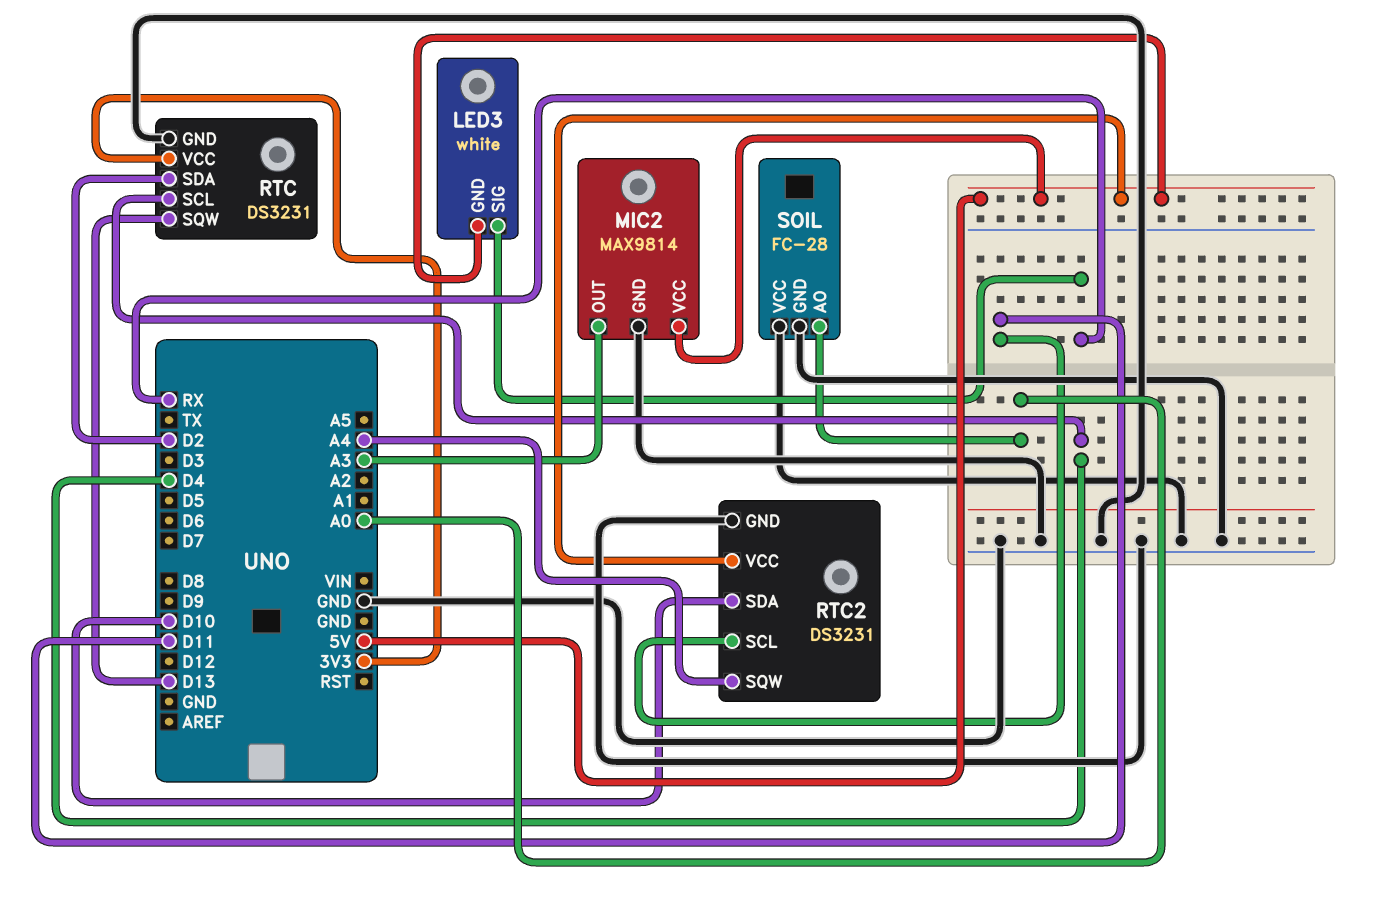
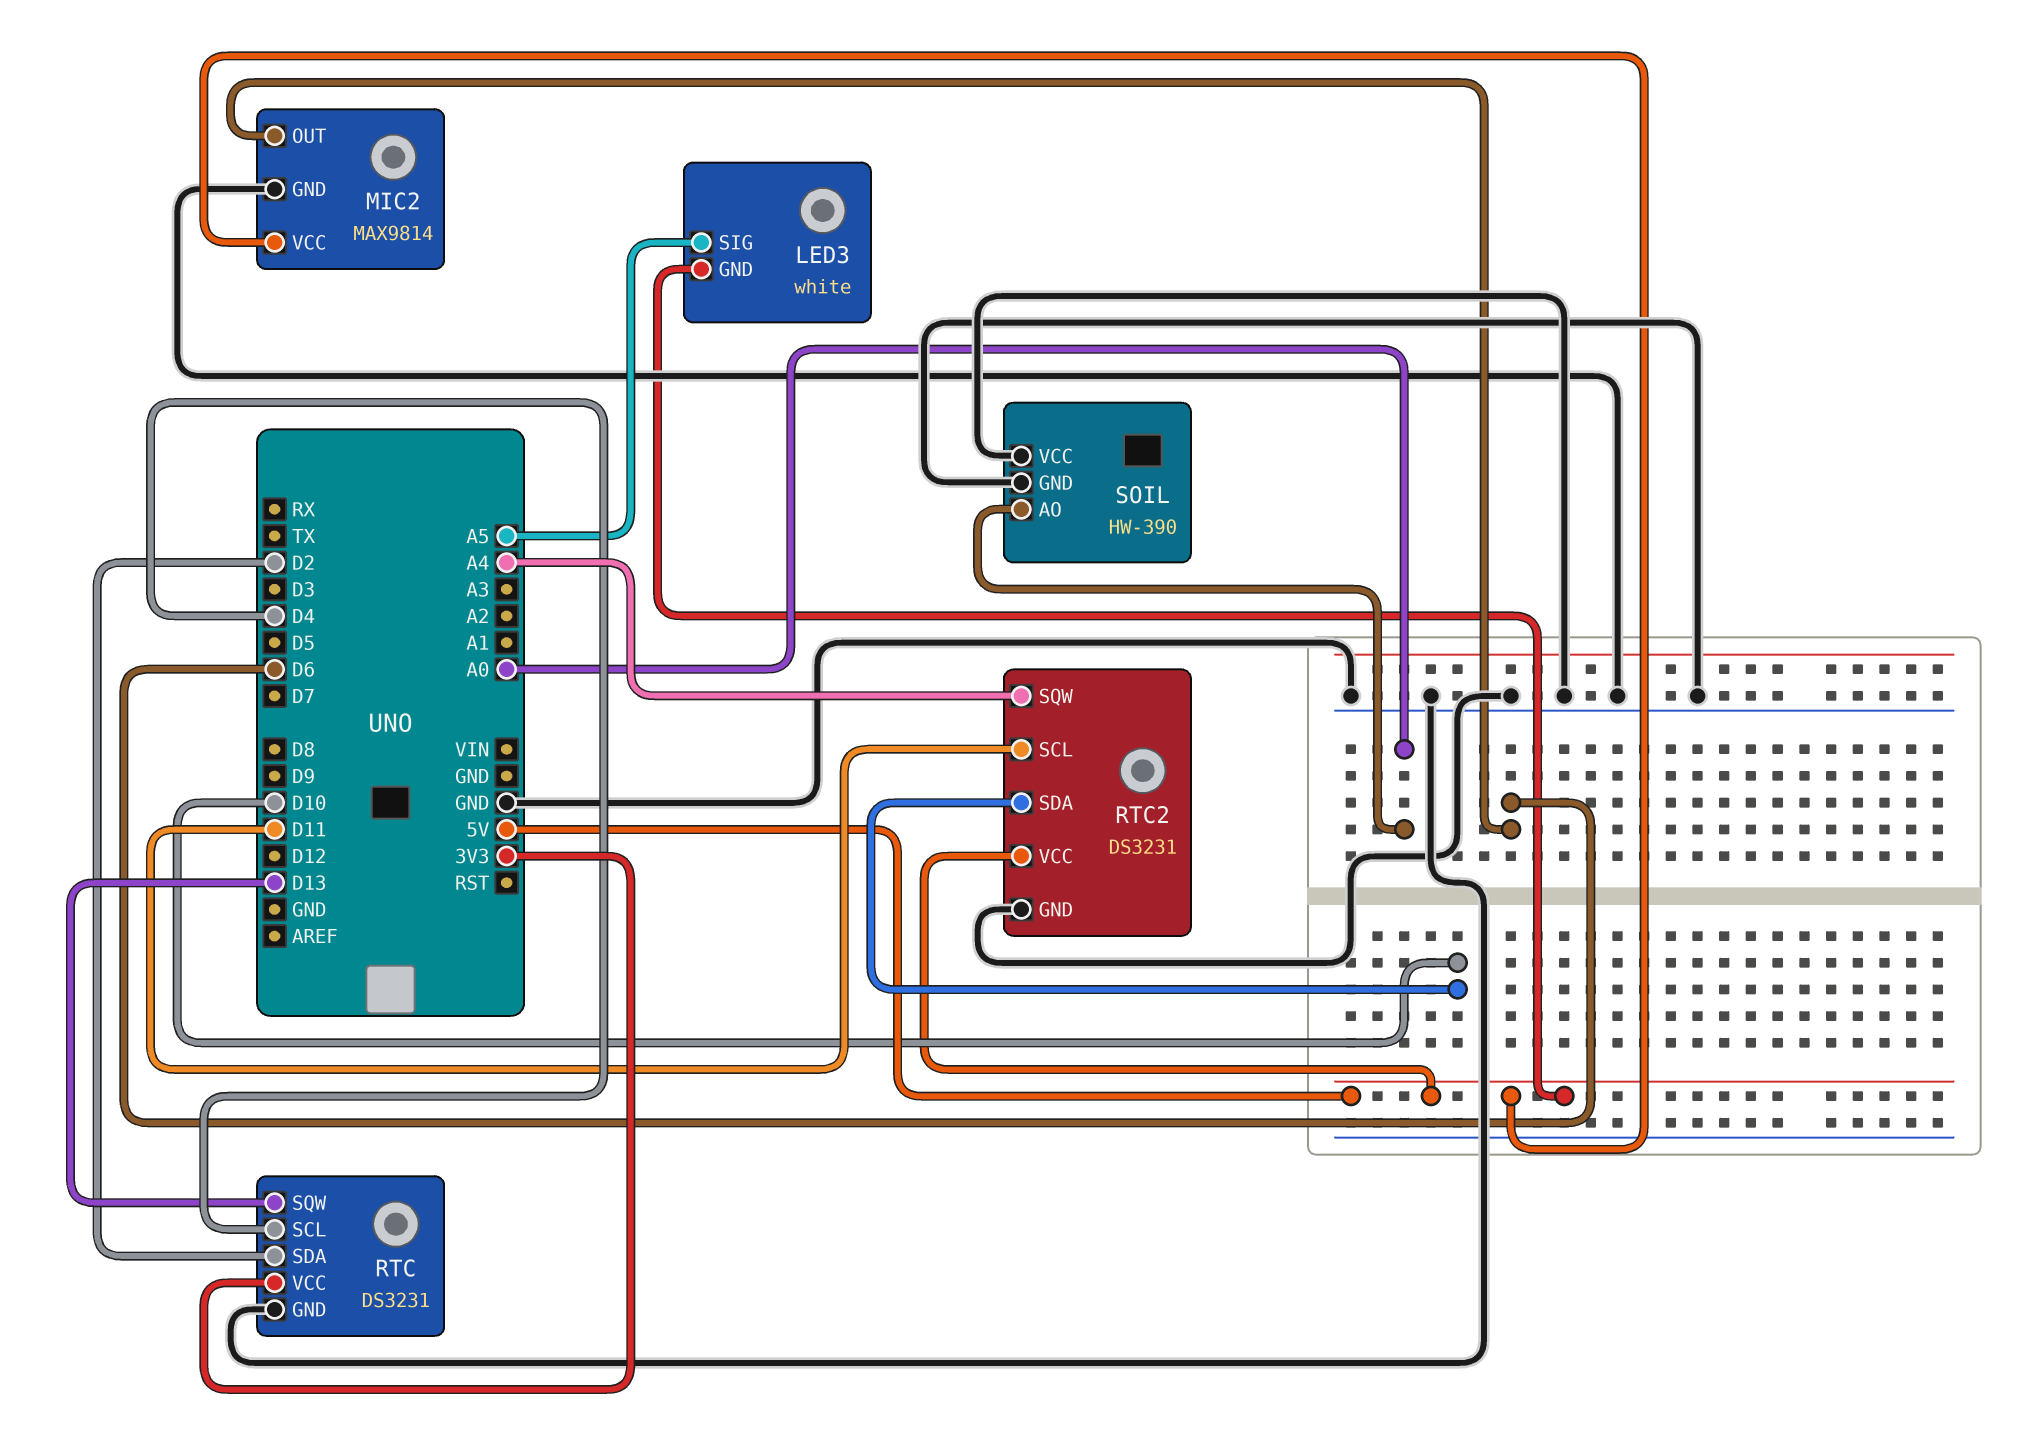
LED3 pin SIG: RX -> A5
MIC2 pin OUT: A3 -> D6
SOIL: FC-28 -> HW-390

